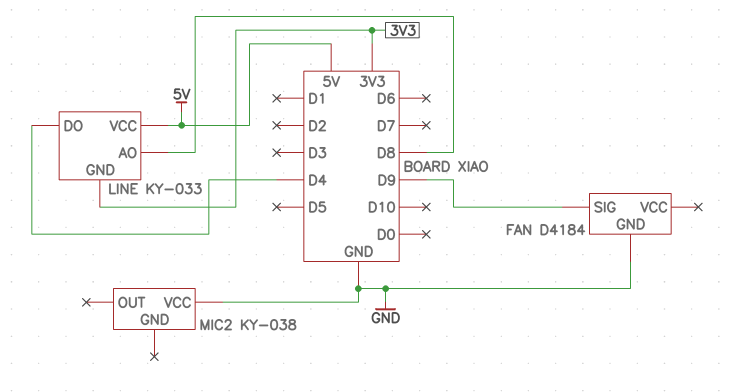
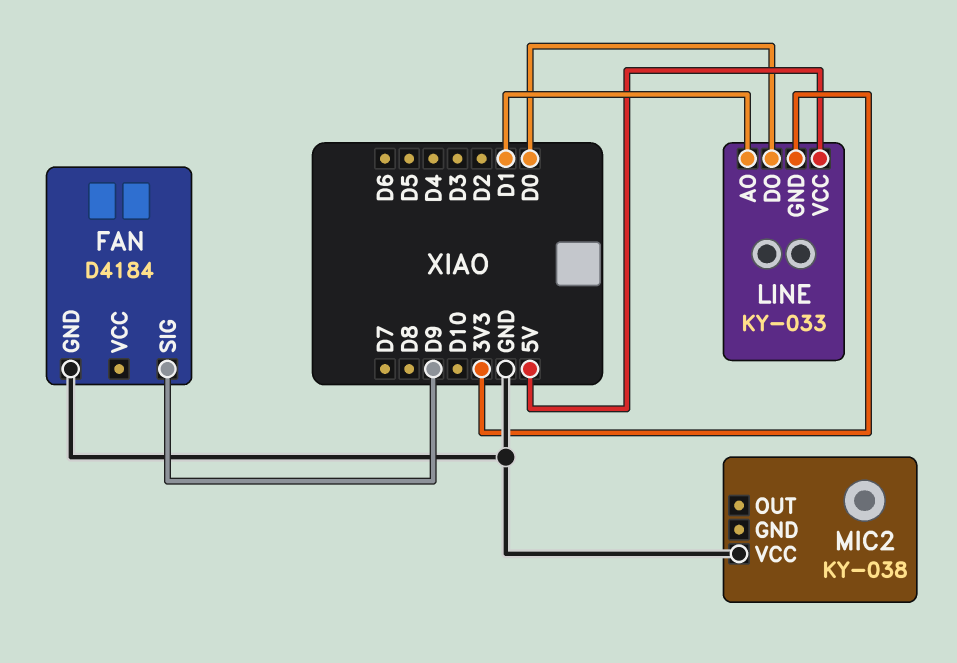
LINE pin AO: D8 -> D1
LINE pin DO: D4 -> D0

